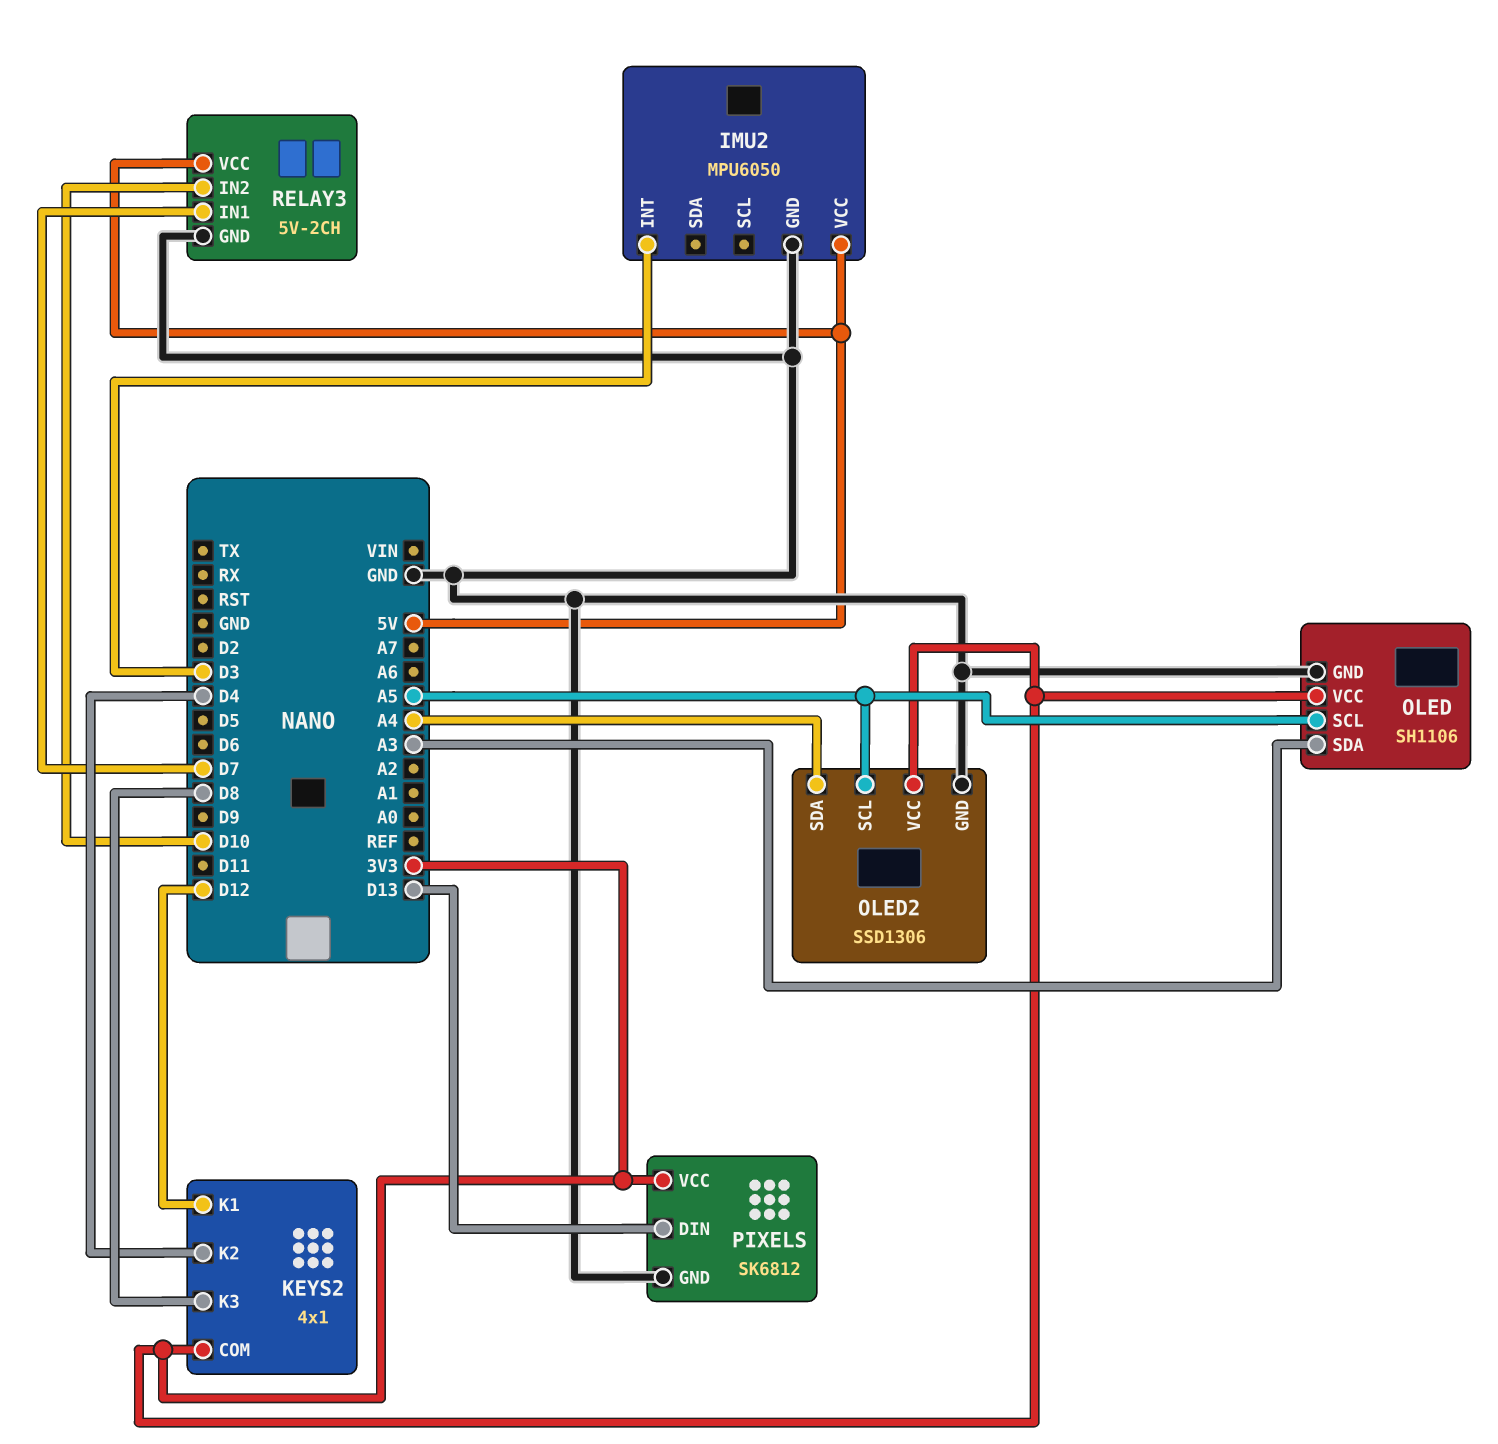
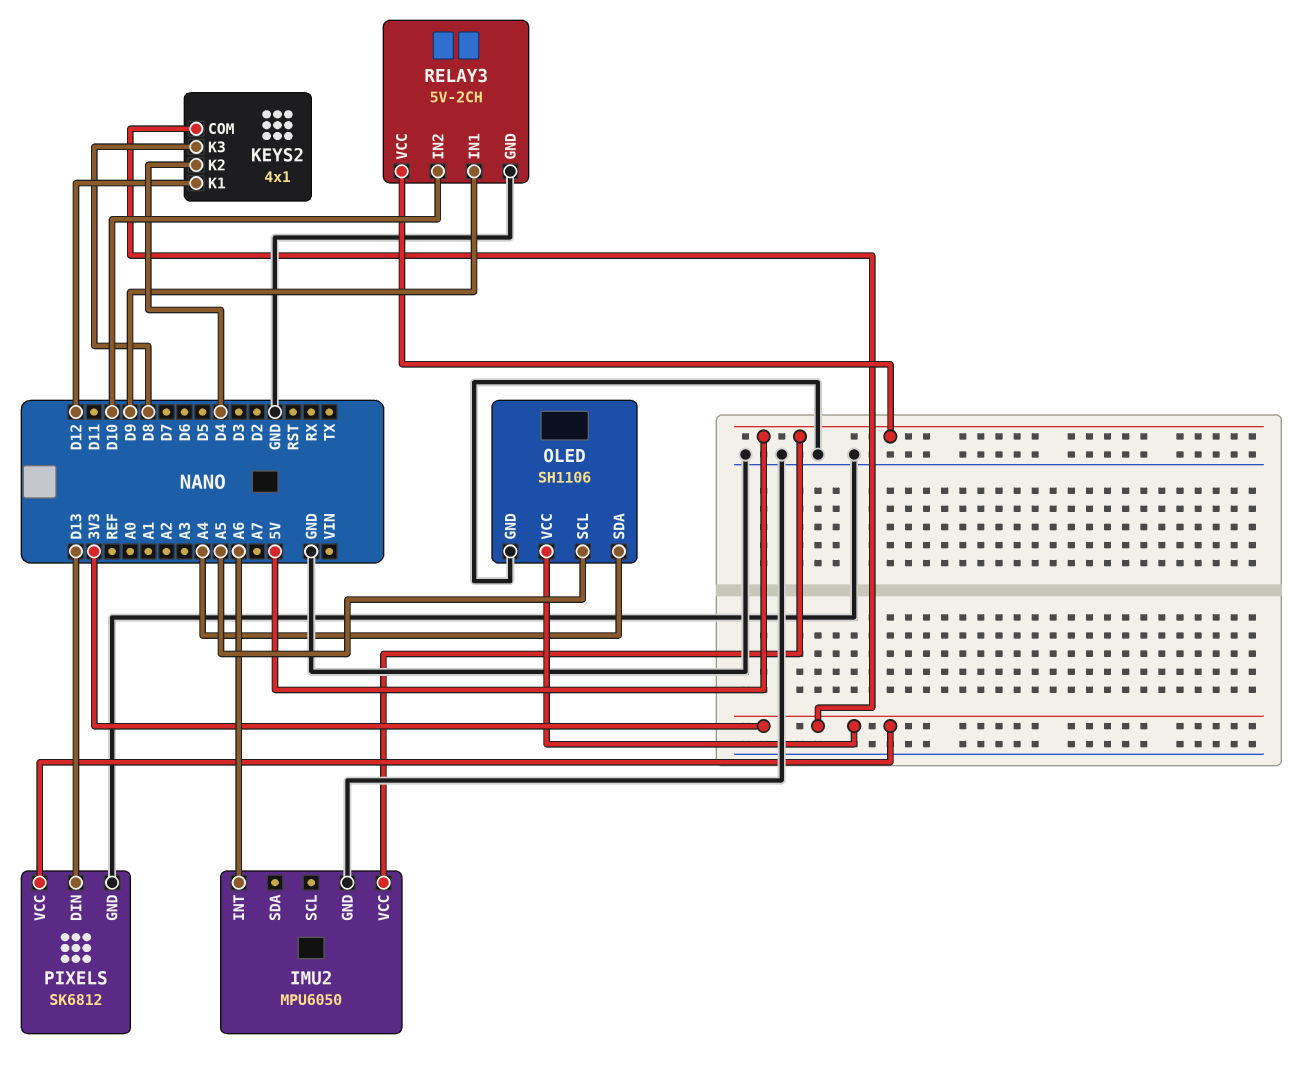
IMU2 pin INT: D3 -> A6
OLED pin SDA: A3 -> A4
OLED2: SSD1306 -> none
OLED2 pin GND: GND -> none
OLED2 pin SCL: A5 -> none
OLED2 pin SDA: A4 -> none
OLED2 pin VCC: 3V3 -> none
RELAY3 pin IN1: D7 -> D9

